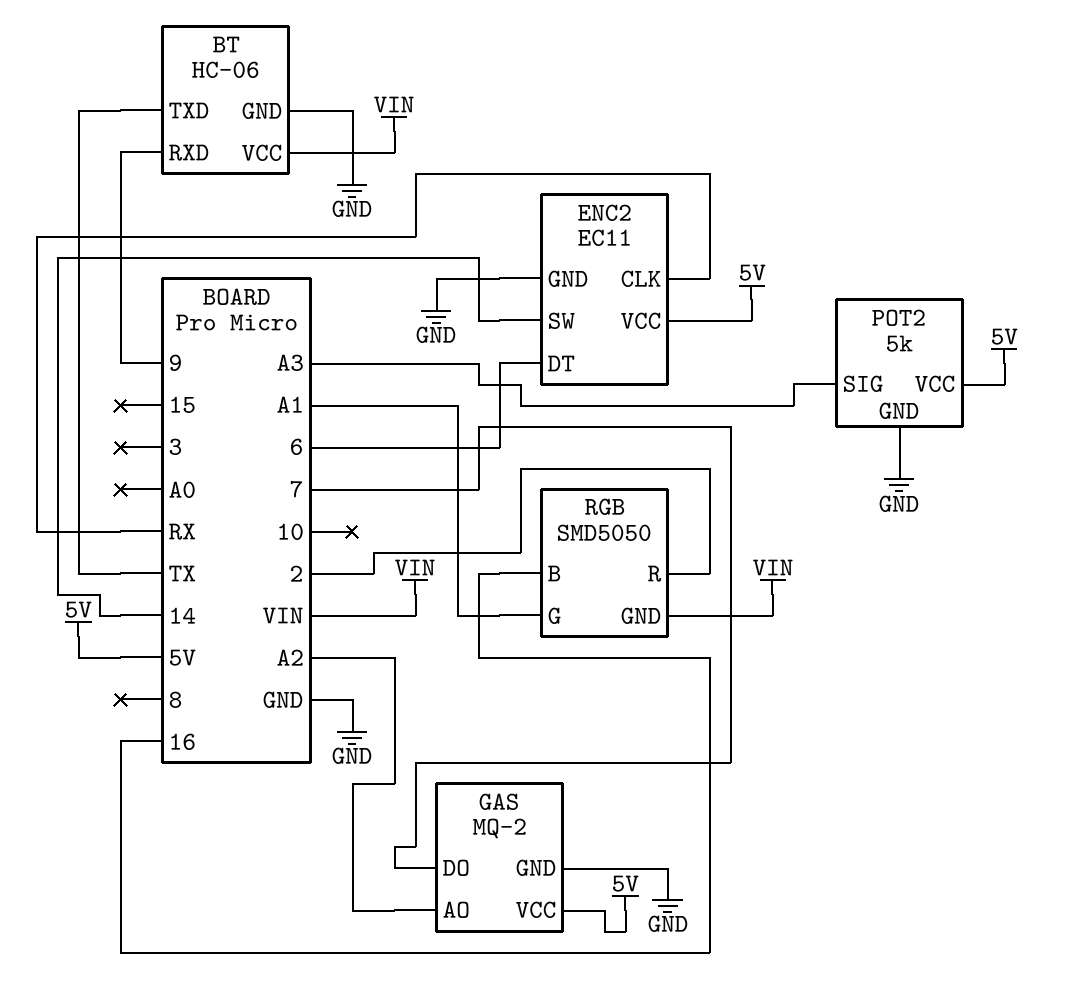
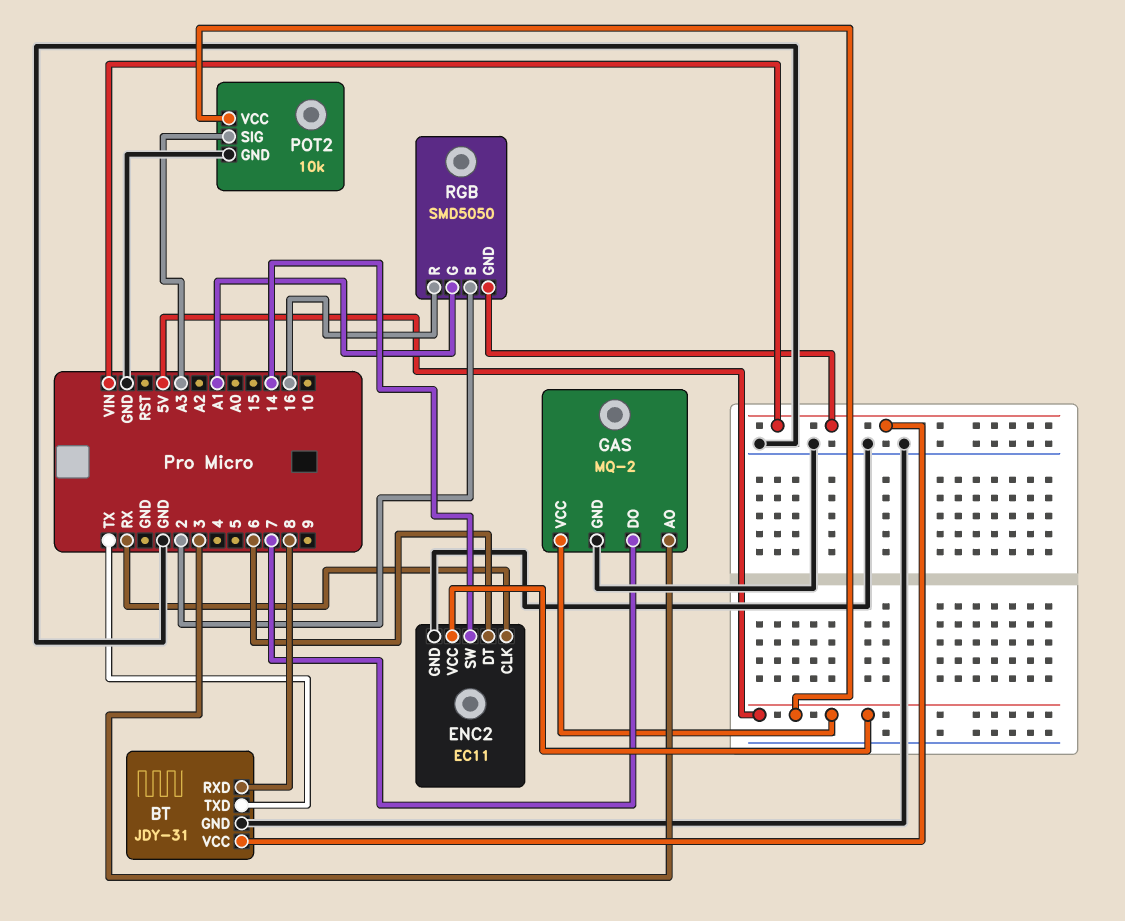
BT: HC-06 -> JDY-31
BT pin RXD: 9 -> 8
GAS pin AO: A2 -> 3
POT2: 5k -> 10k
RGB pin B: 16 -> 2
RGB pin R: 2 -> 16

